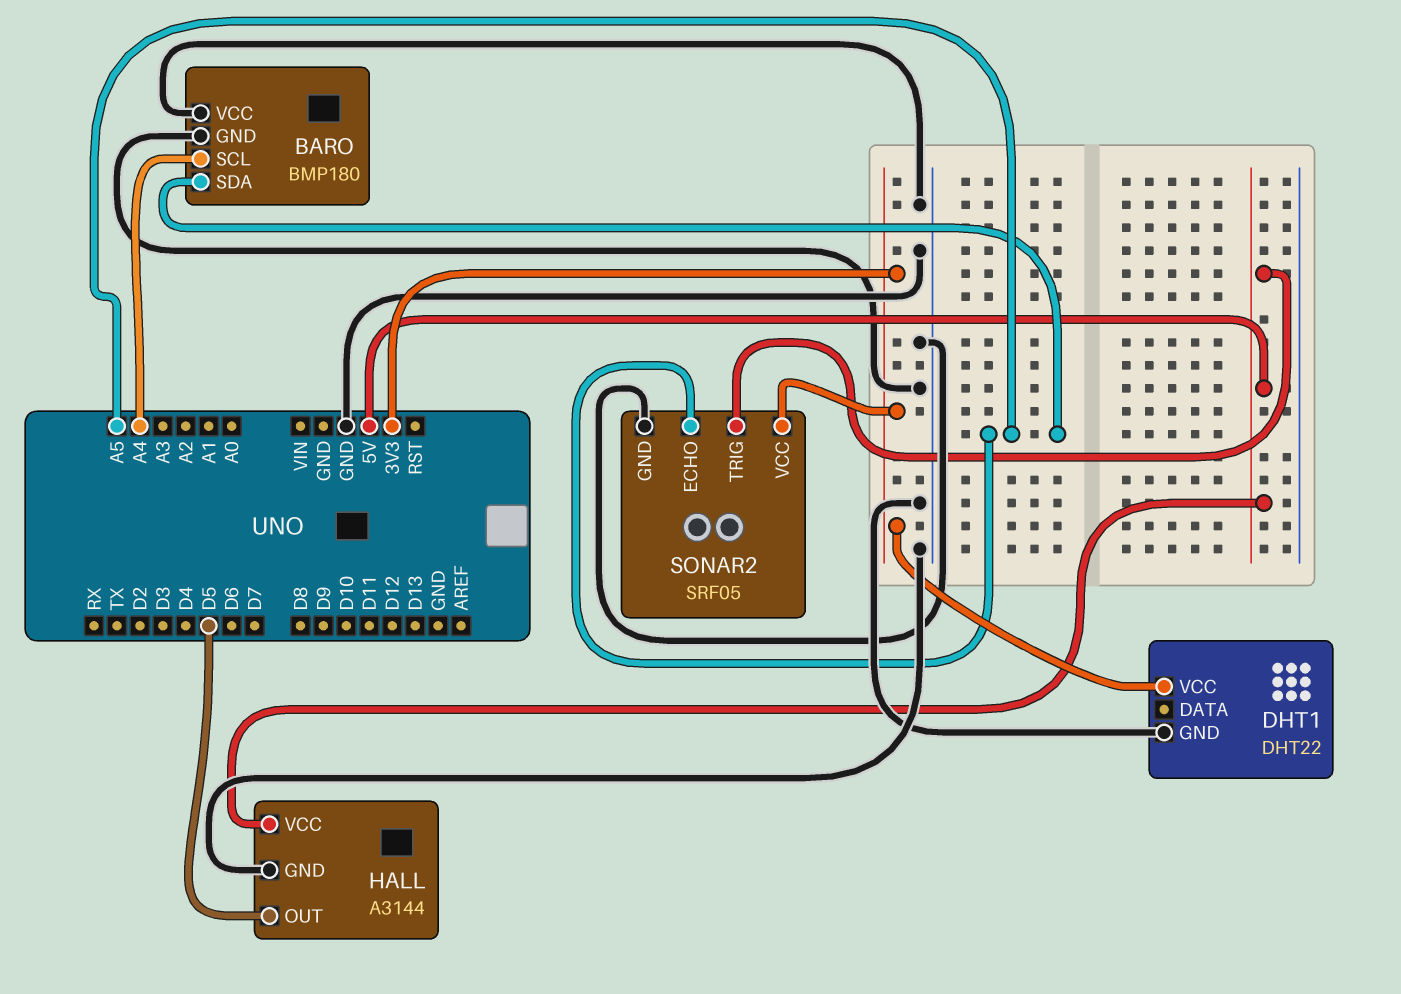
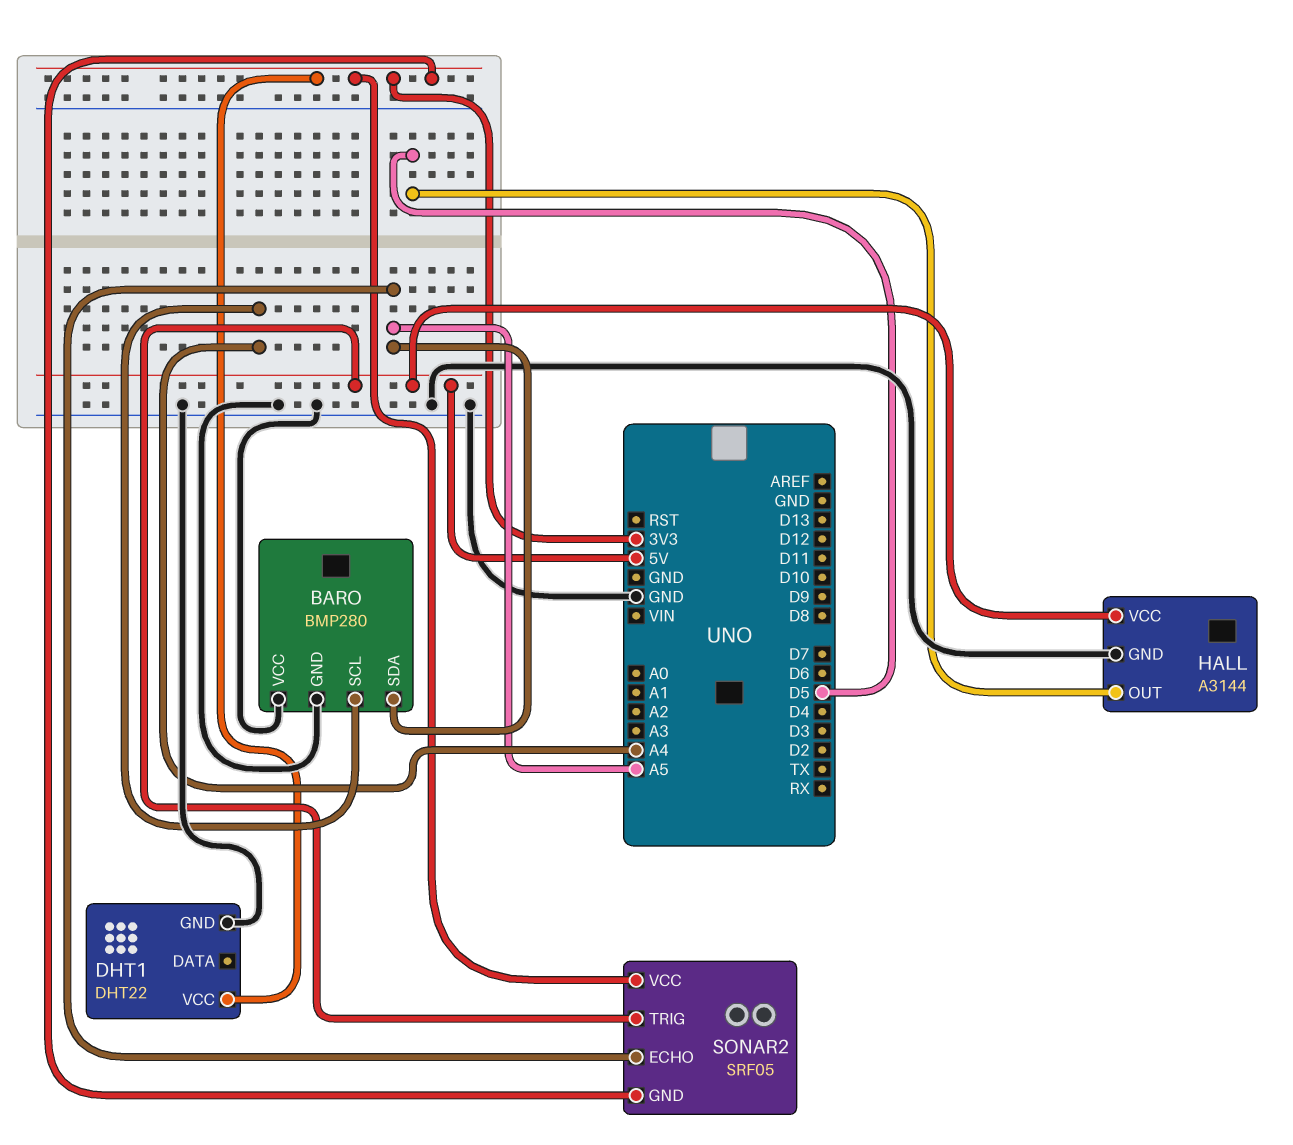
BARO: BMP180 -> BMP280
SONAR2 pin GND: GND -> 3V3

